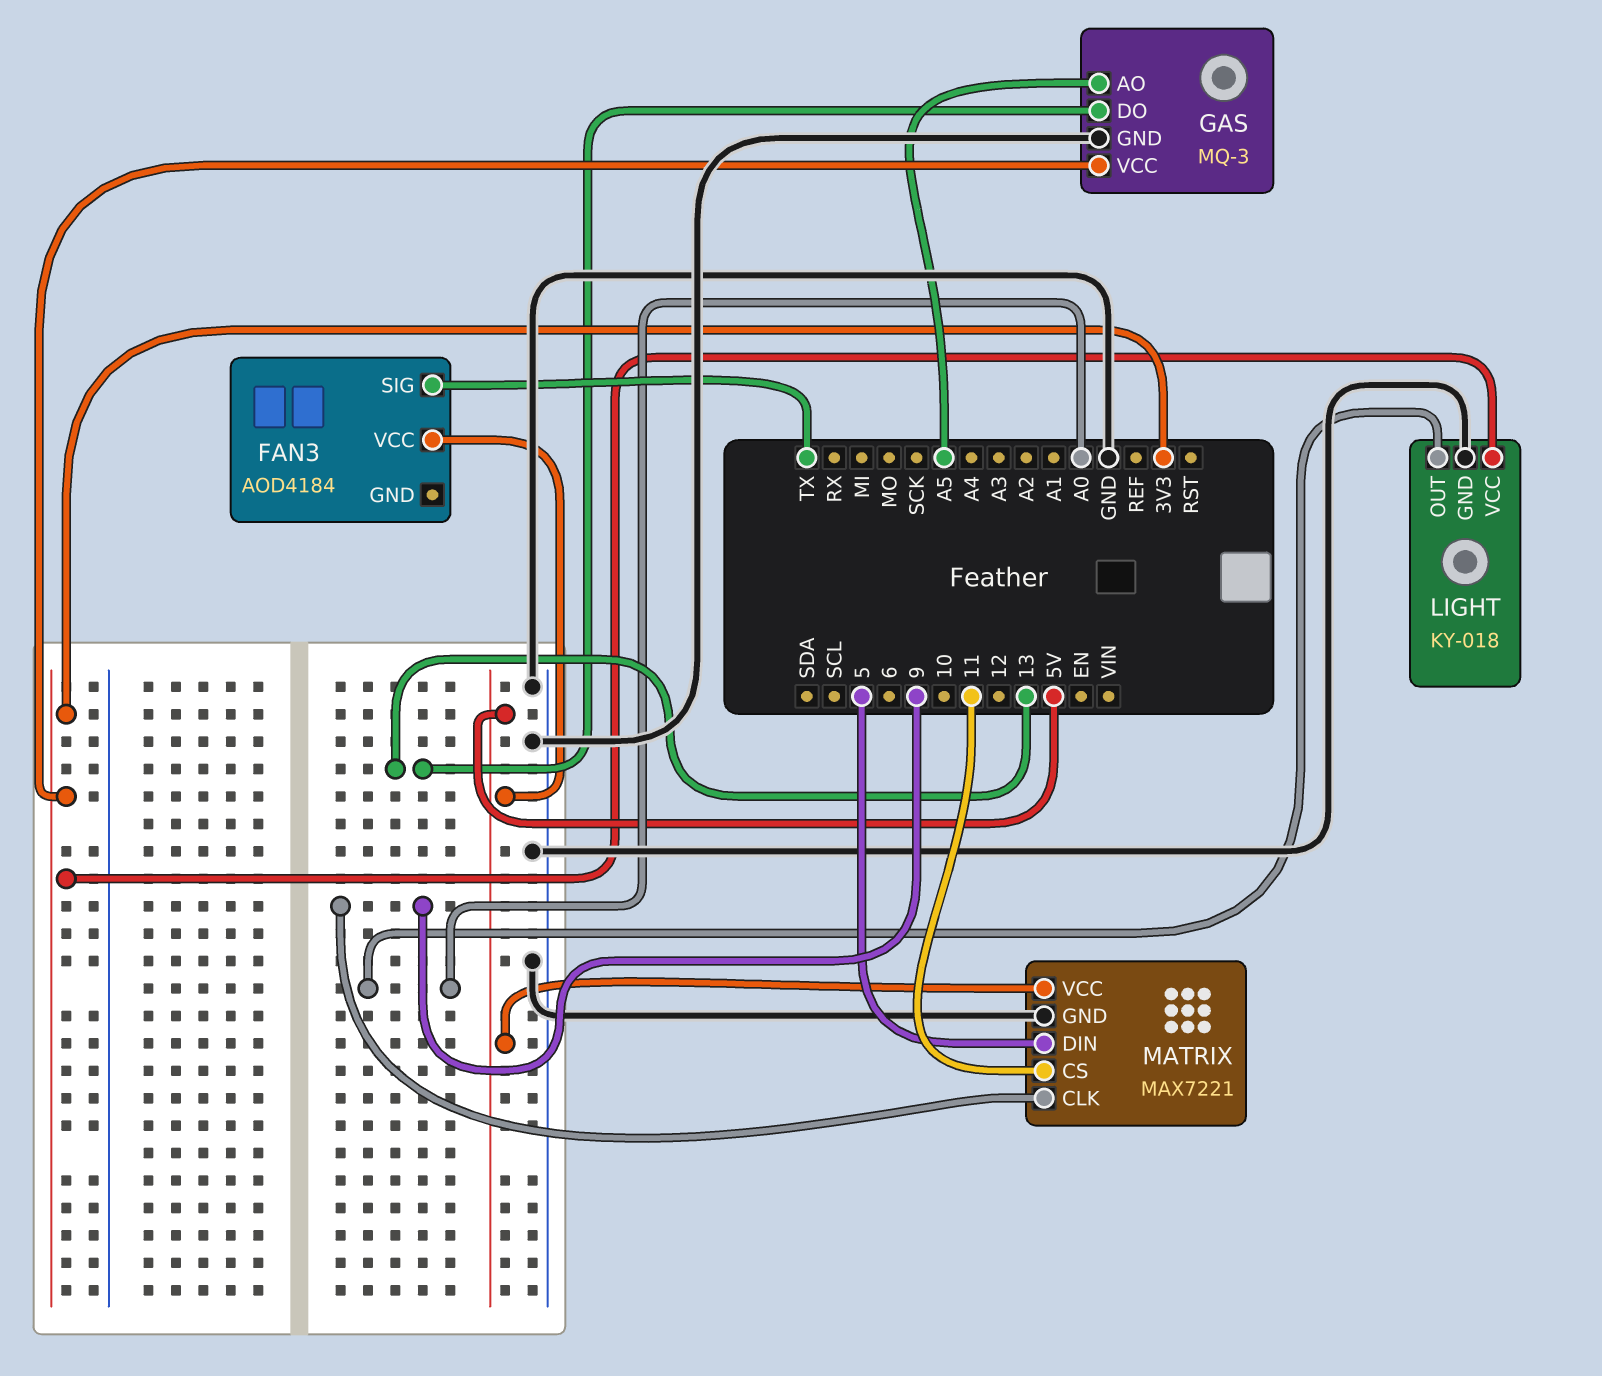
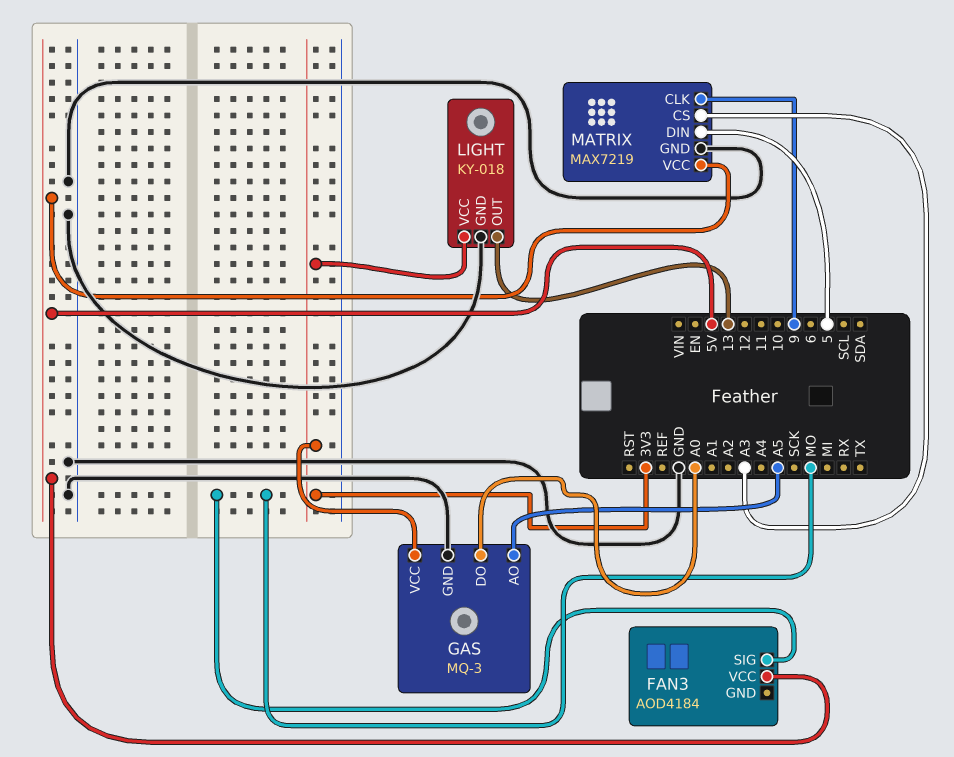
FAN3 pin SIG: TX -> MO
GAS pin DO: 13 -> A0
LIGHT pin OUT: A0 -> 13
MATRIX: MAX7221 -> MAX7219
MATRIX pin CS: 11 -> A3

